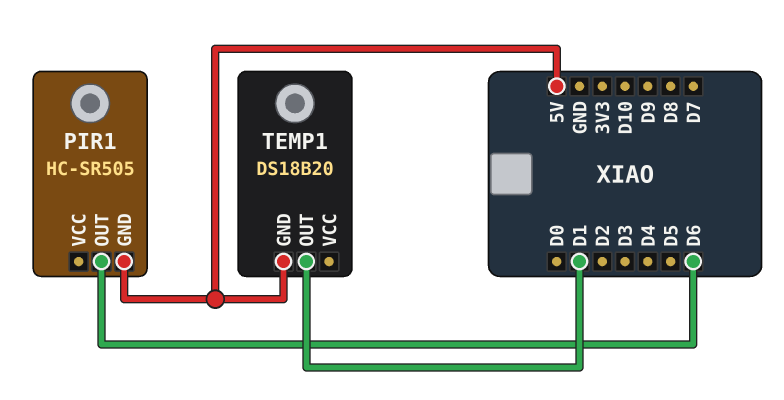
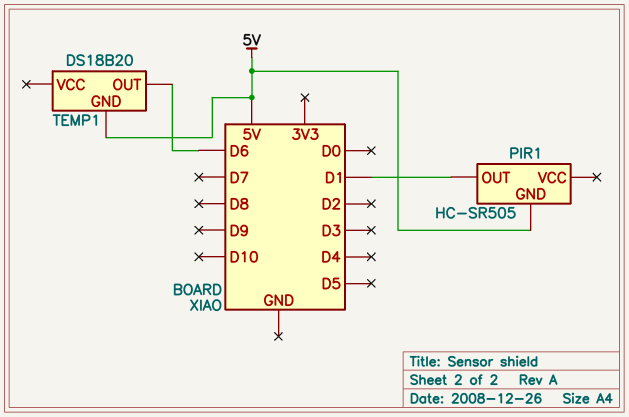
PIR1 pin OUT: D6 -> D1
TEMP1 pin OUT: D1 -> D6

